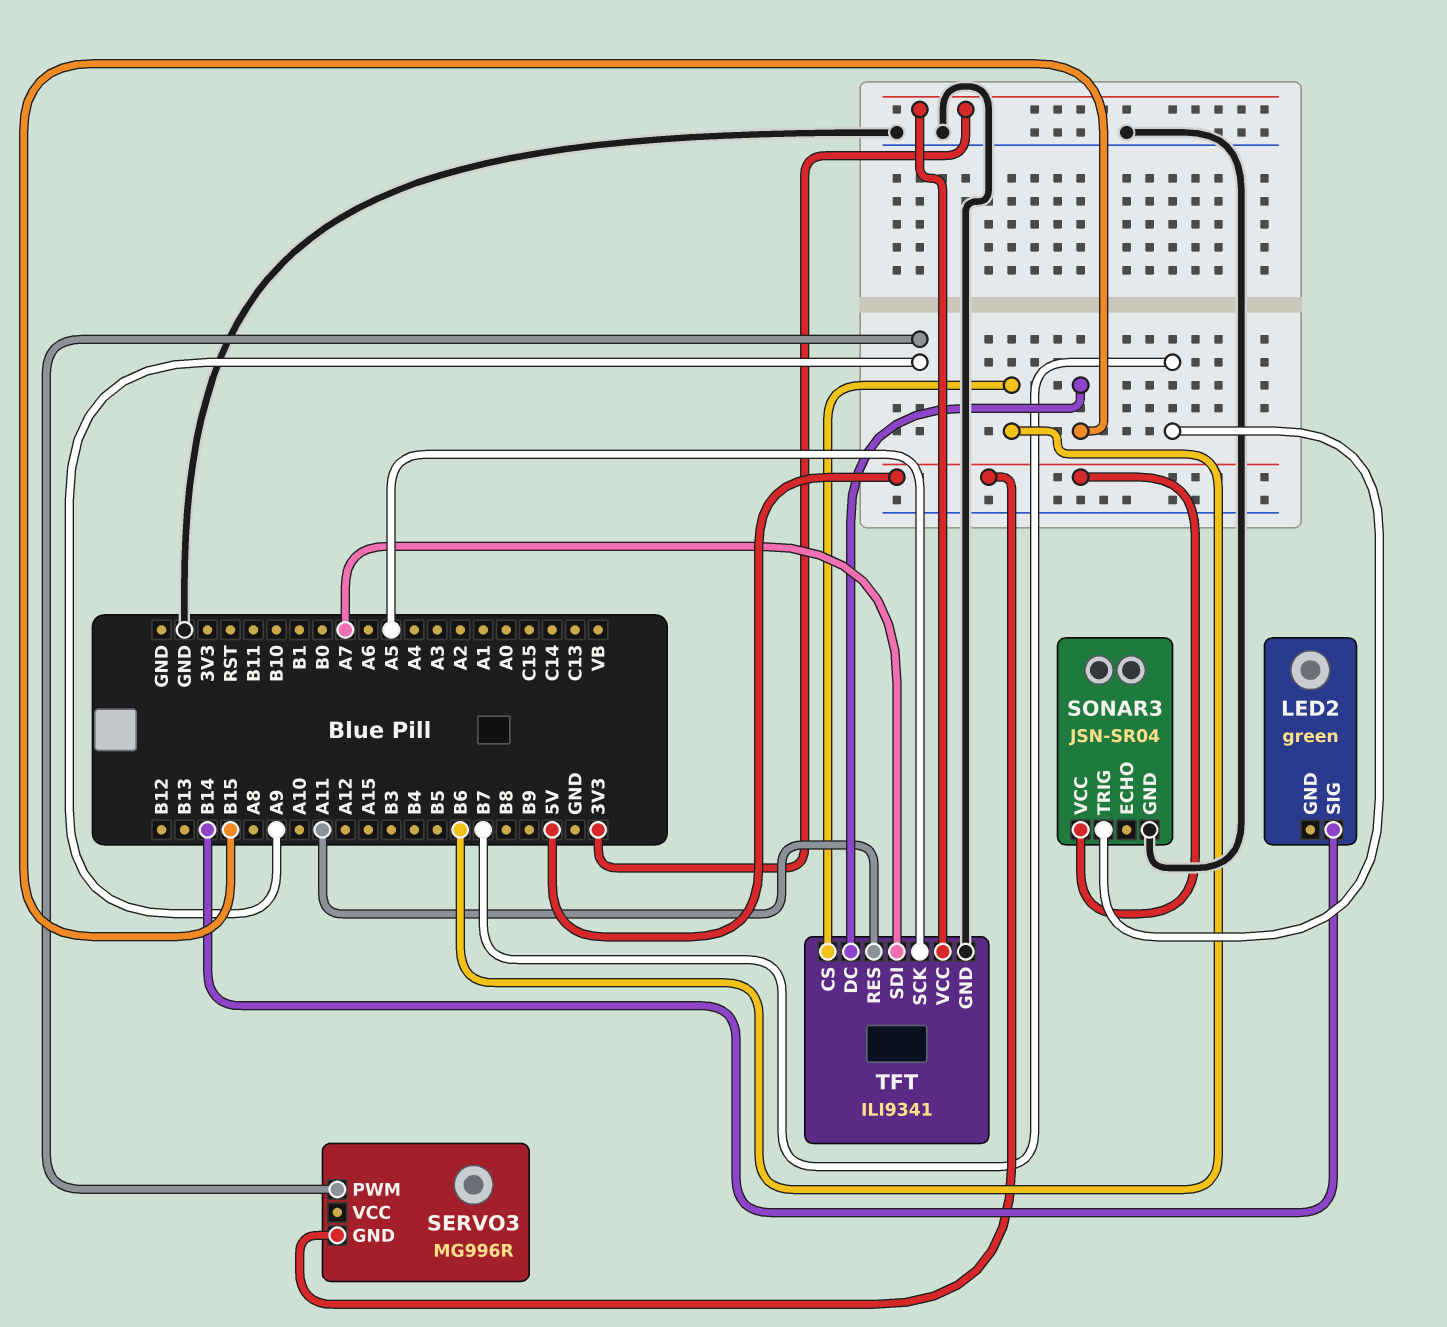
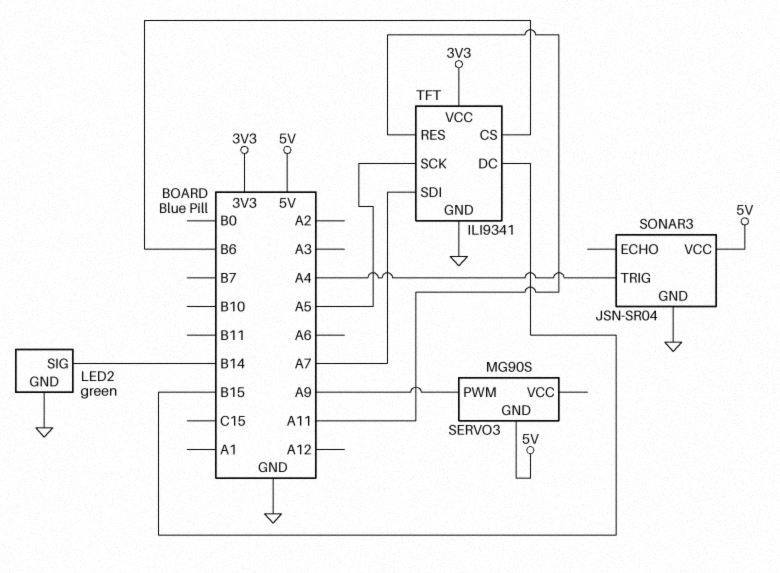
LED2 pin GND: none -> GND
SERVO3: MG996R -> MG90S
SONAR3 pin TRIG: B7 -> A4

